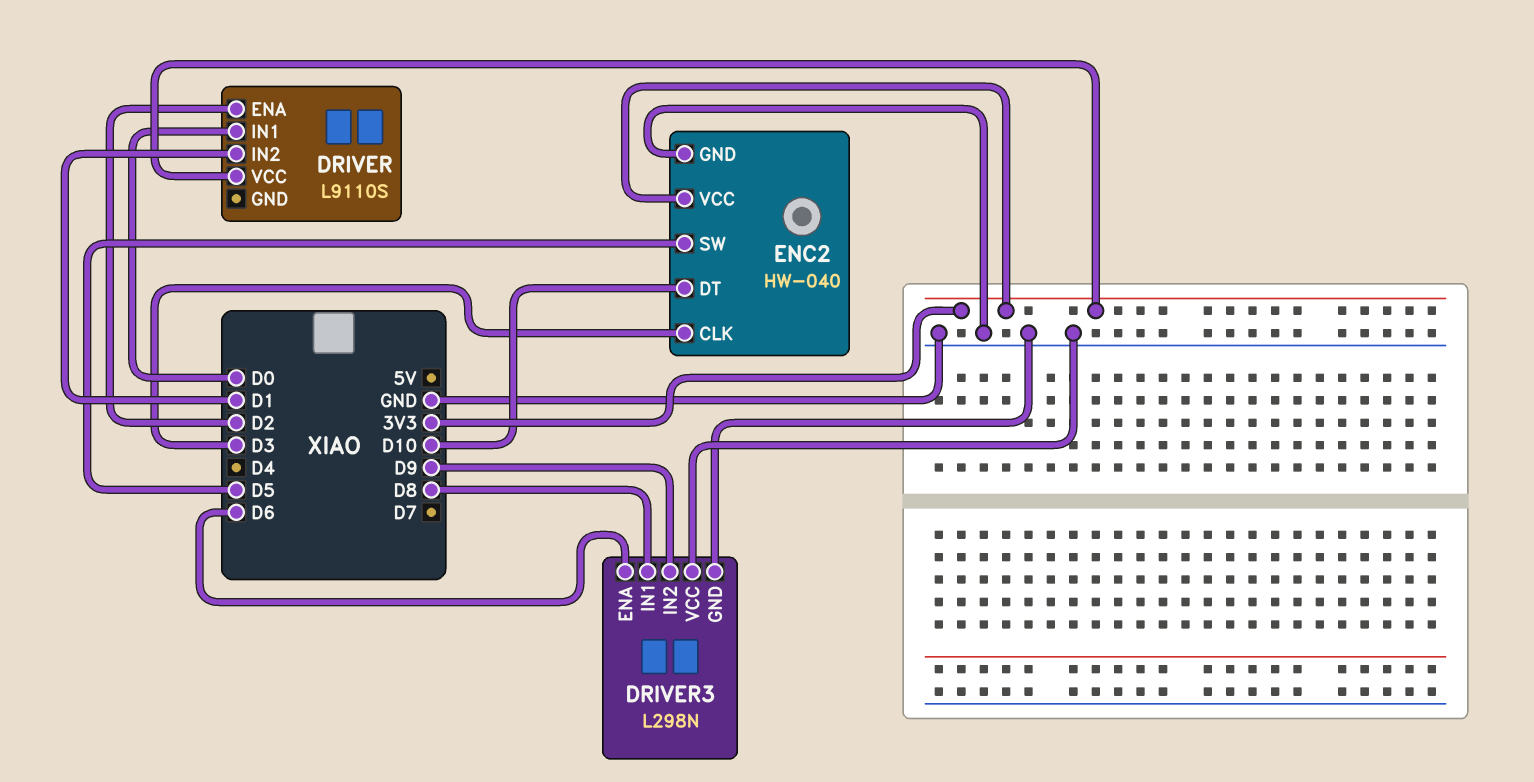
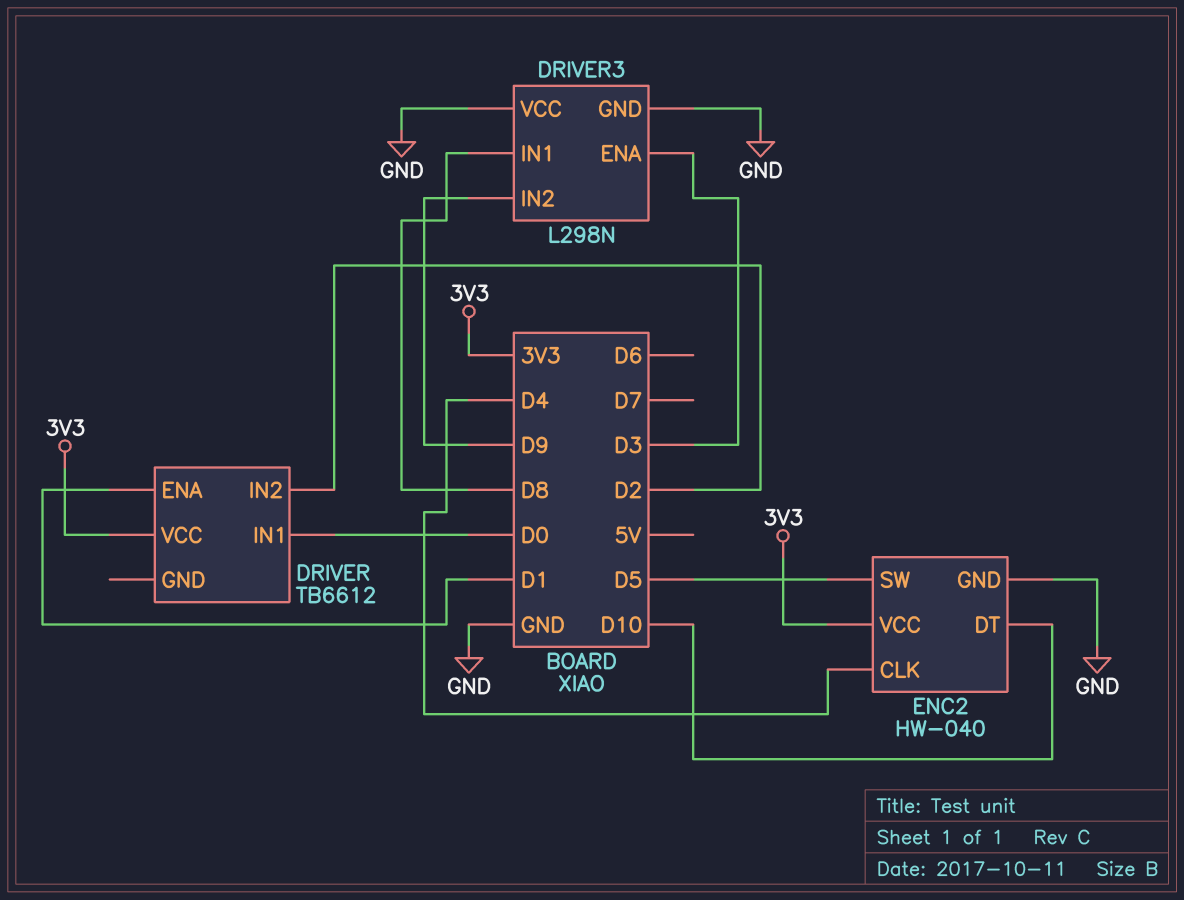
DRIVER: L9110S -> TB6612
DRIVER pin ENA: D2 -> D1
DRIVER pin IN2: D1 -> D2
DRIVER3 pin ENA: D6 -> D3
ENC2 pin CLK: D3 -> D4

